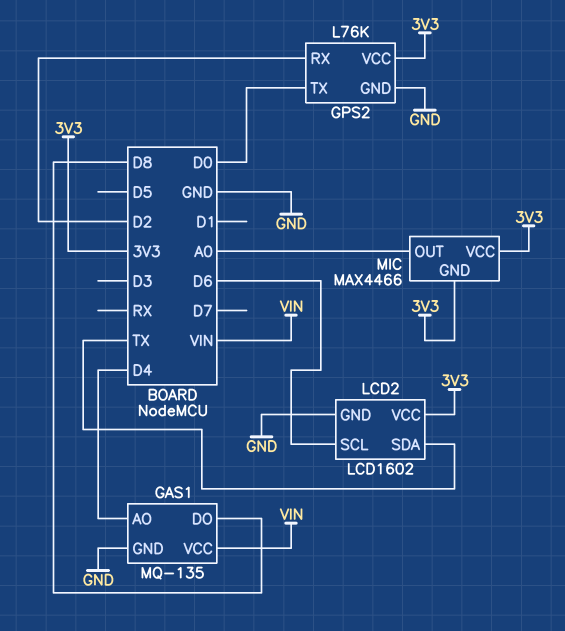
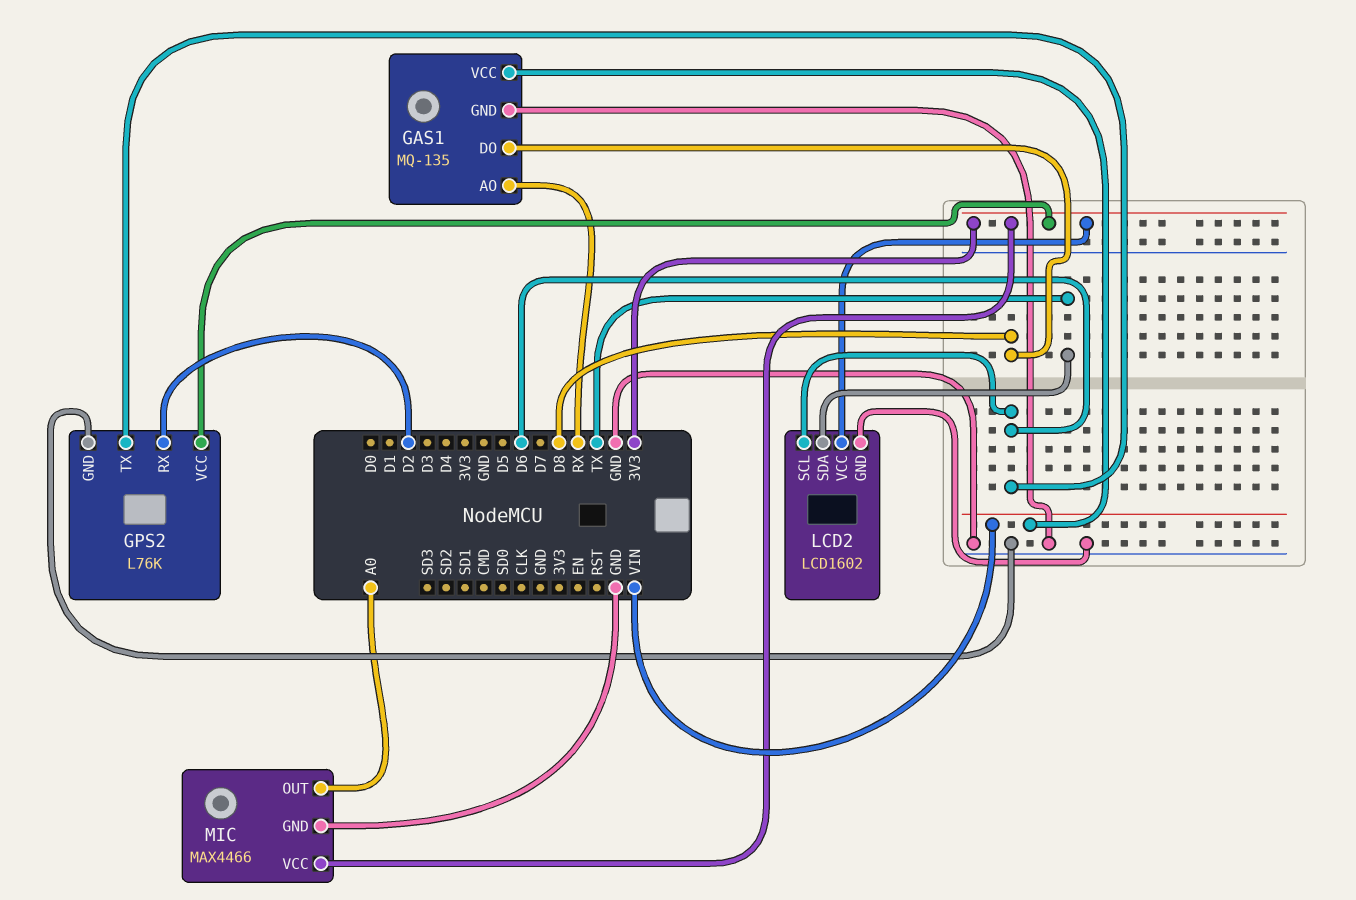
GAS1 pin AO: D4 -> RX
GPS2 pin TX: D0 -> D6
MIC pin GND: 3V3 -> GND

